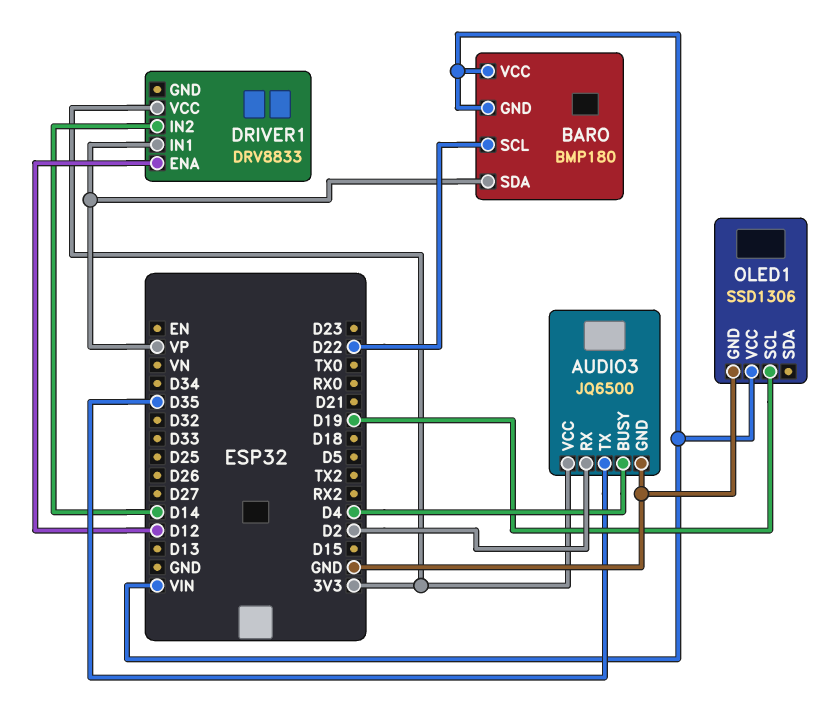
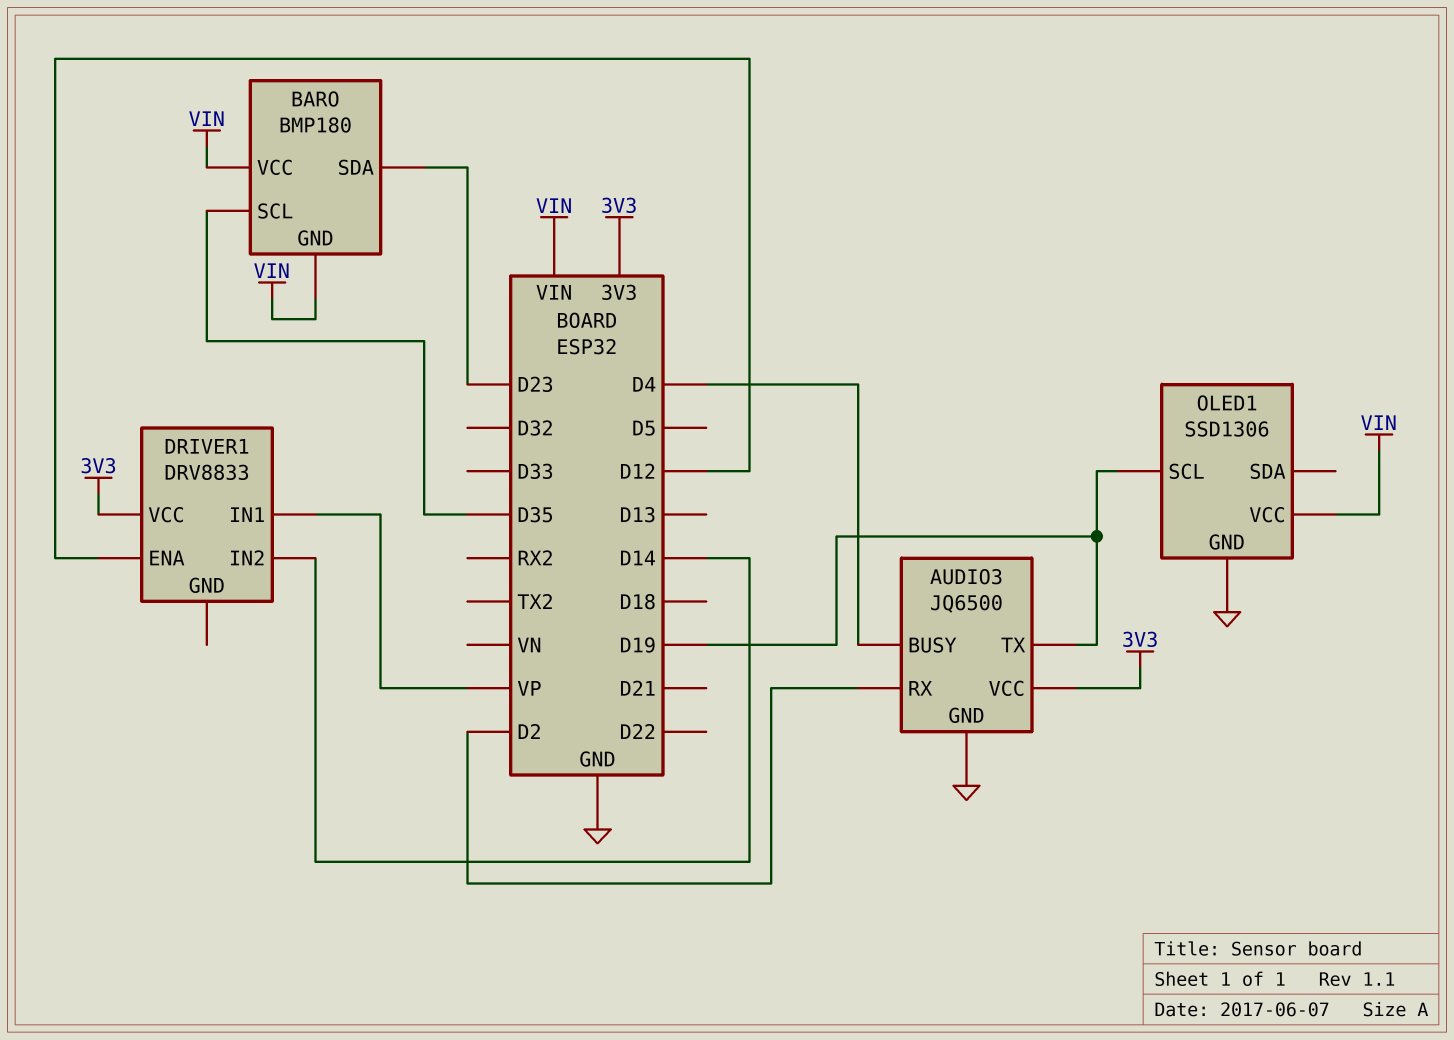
AUDIO3 pin TX: D35 -> D19
BARO pin SCL: D22 -> D35
BARO pin SDA: VP -> D23

